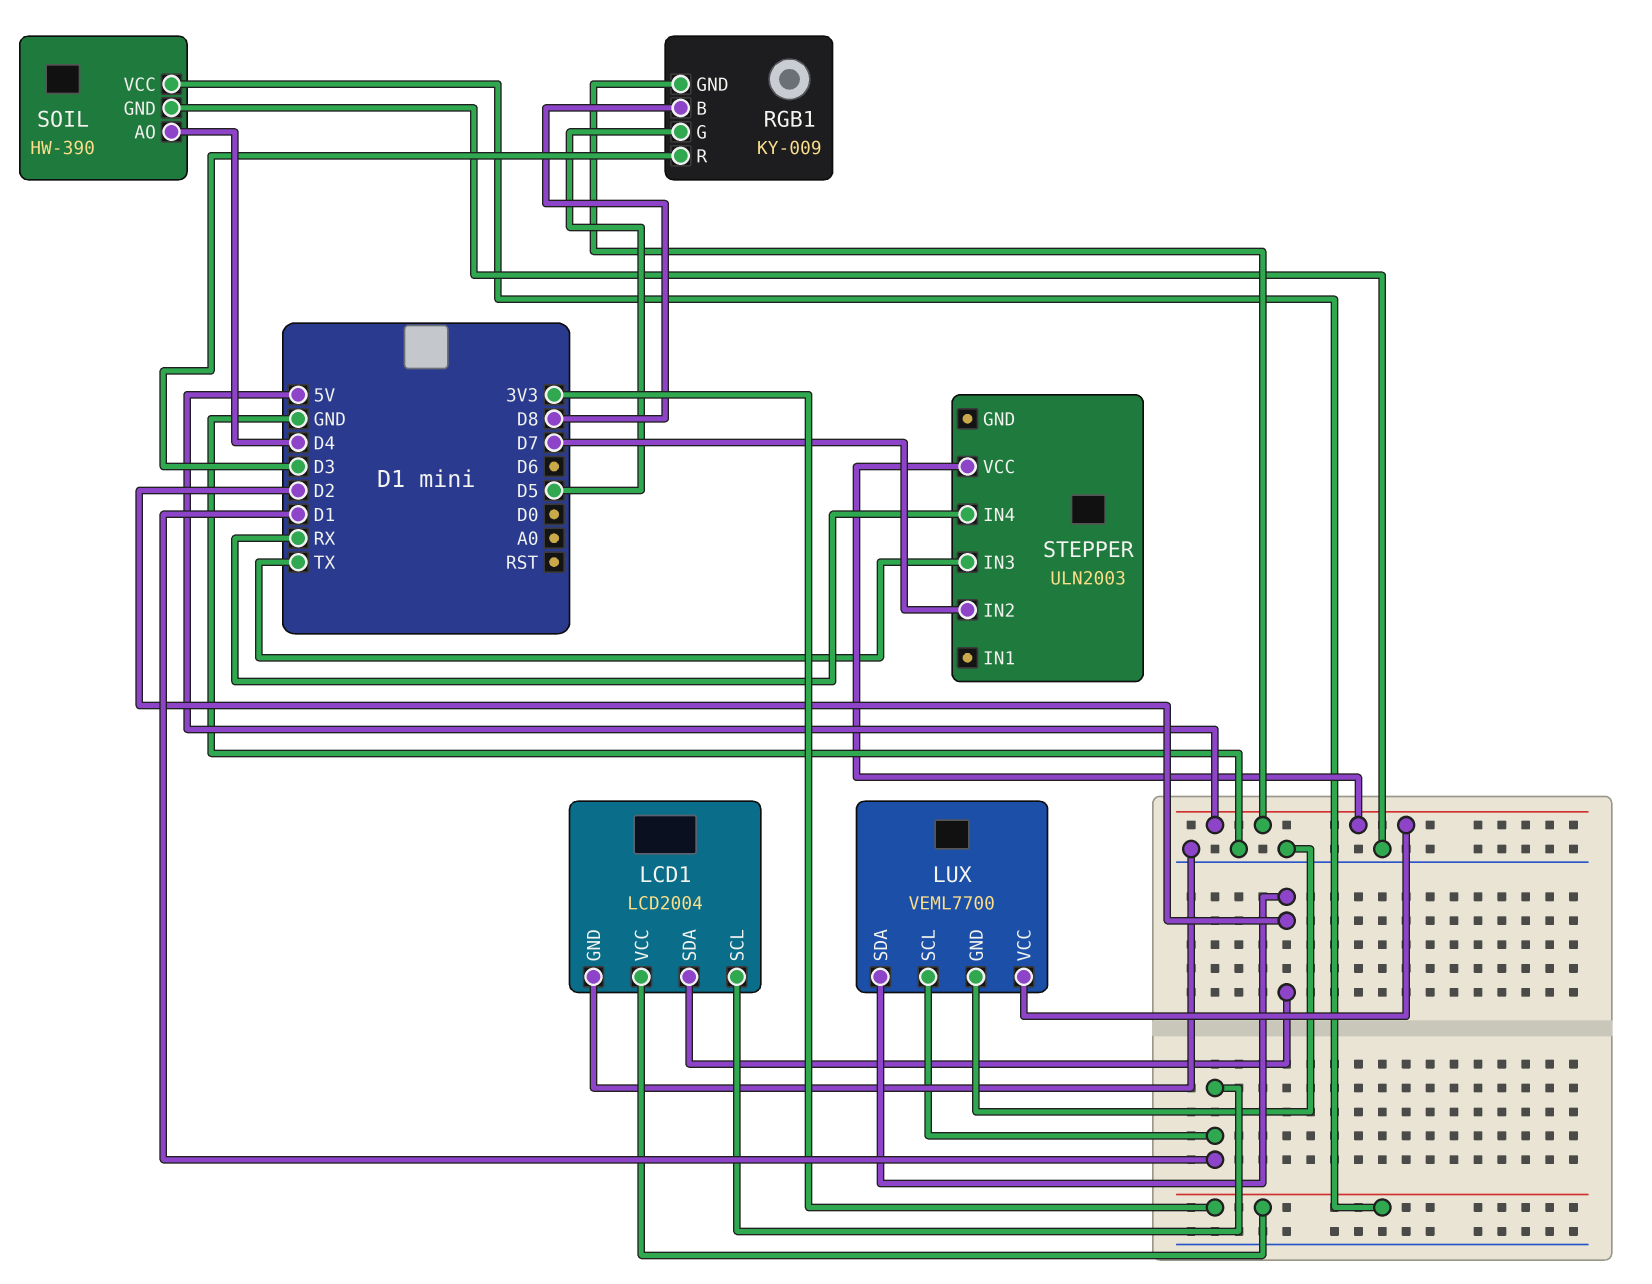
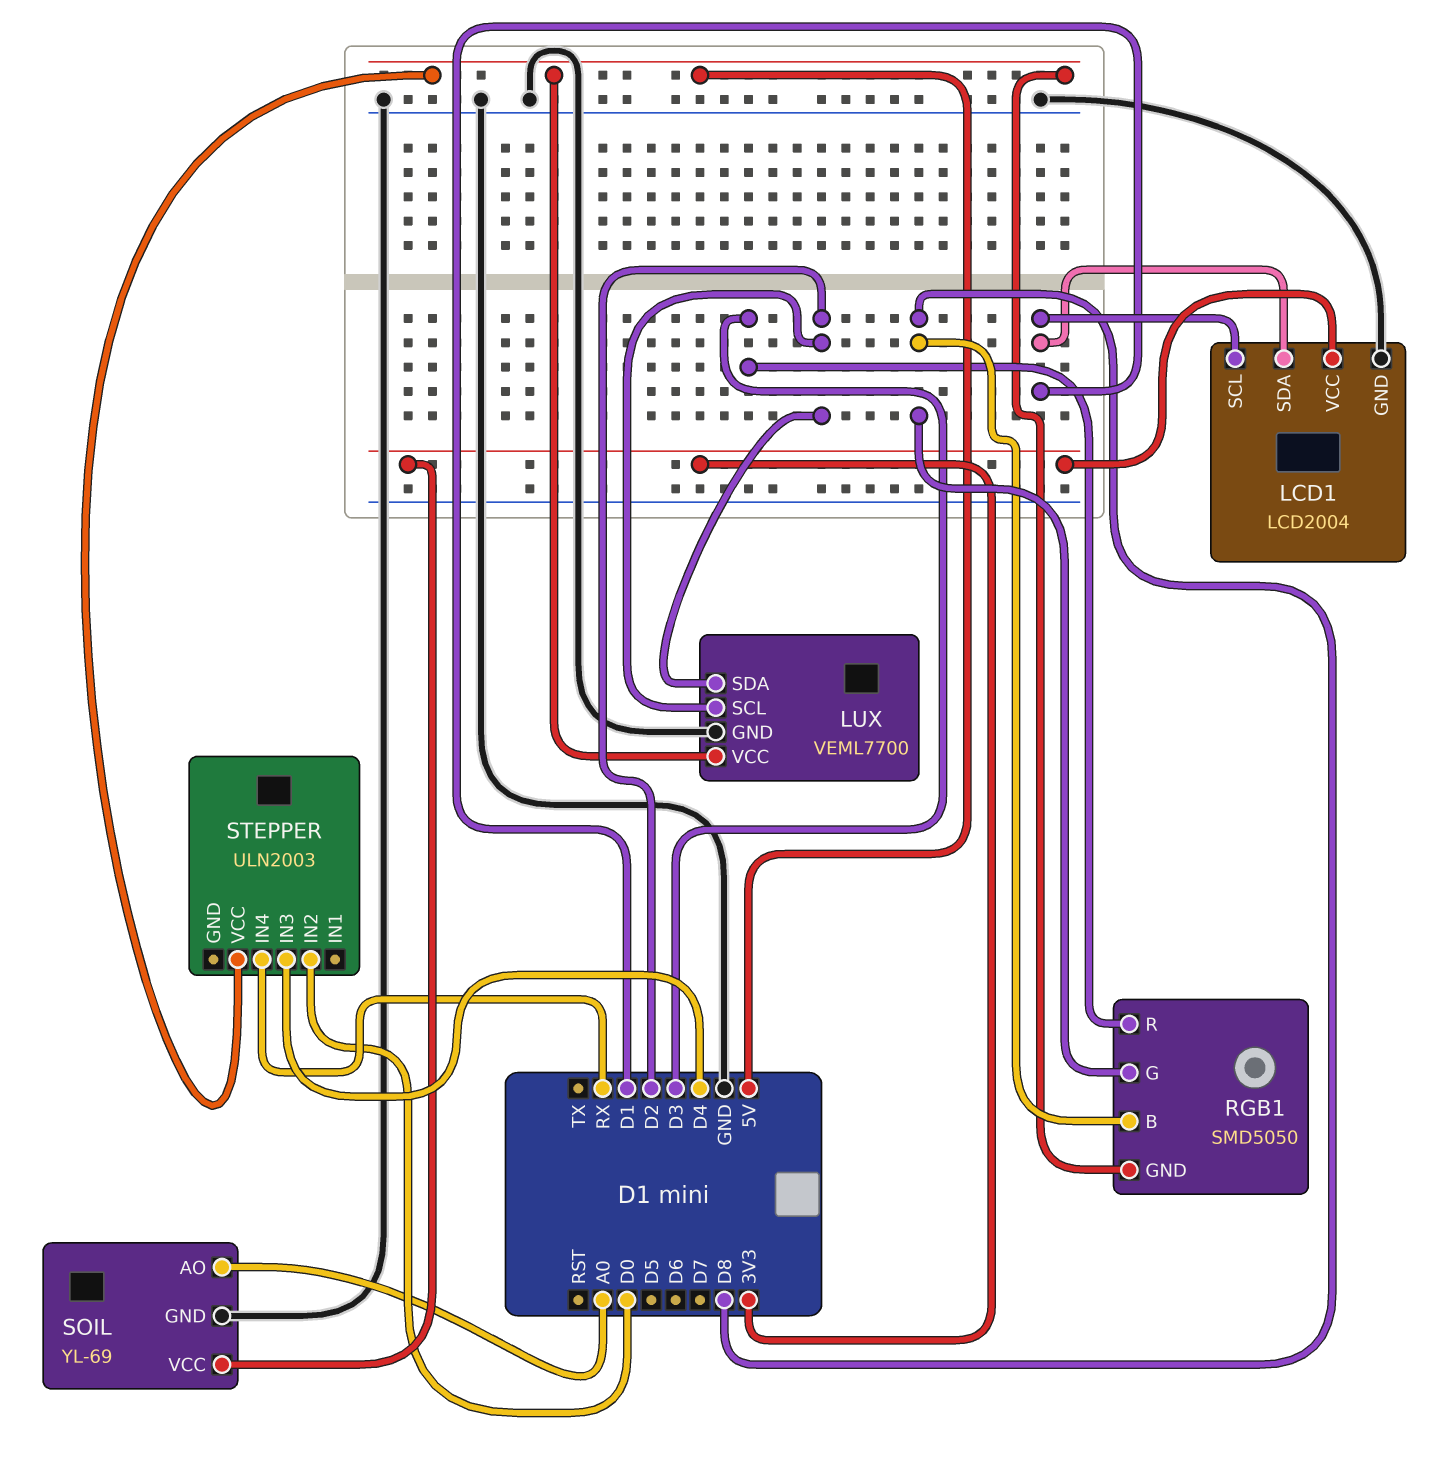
LCD1 pin SDA: D2 -> D1
LUX pin SCL: D1 -> D2
RGB1: KY-009 -> SMD5050
RGB1 pin G: D5 -> D8
SOIL: HW-390 -> YL-69
SOIL pin AO: D4 -> A0
STEPPER pin IN2: D7 -> D0
STEPPER pin IN3: TX -> D4

